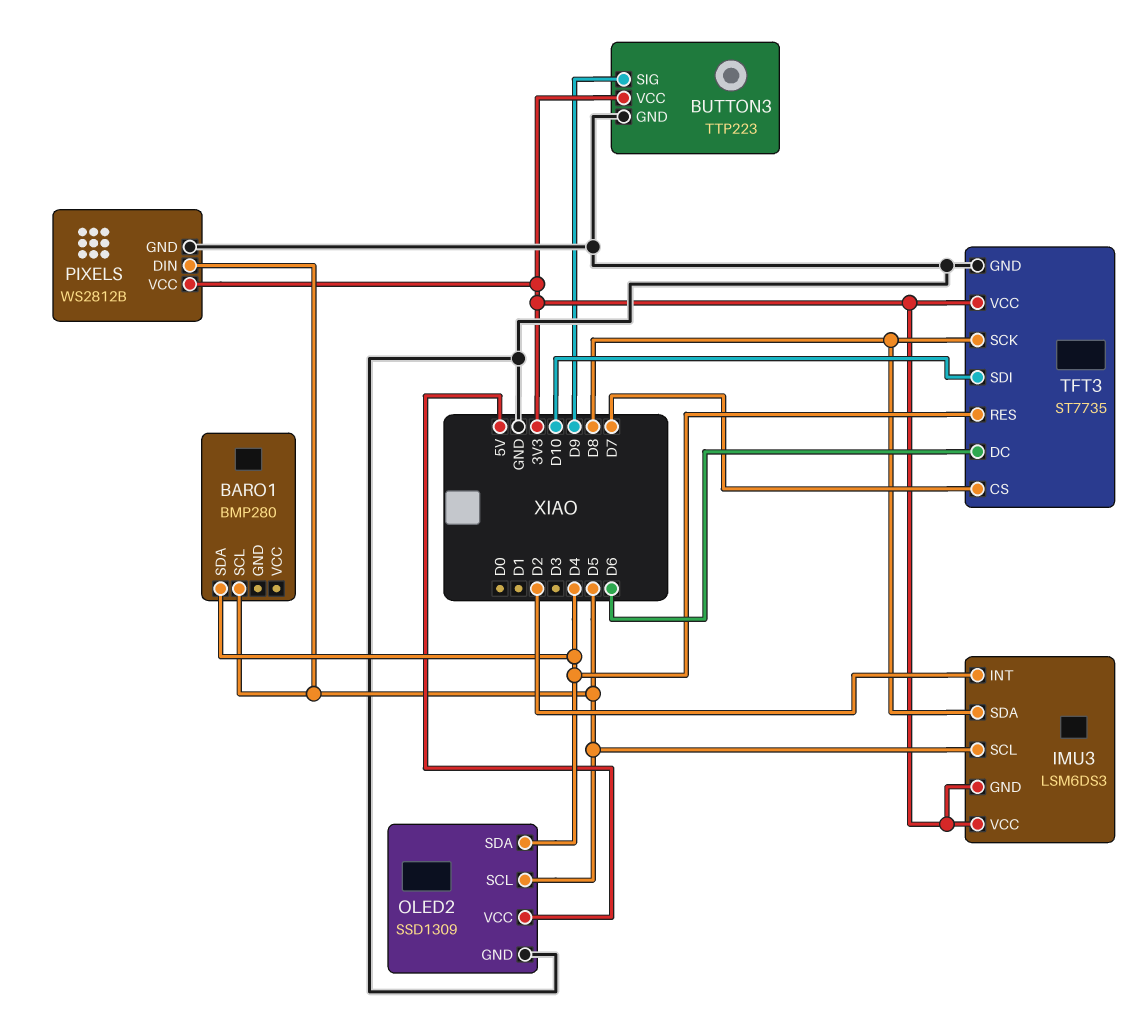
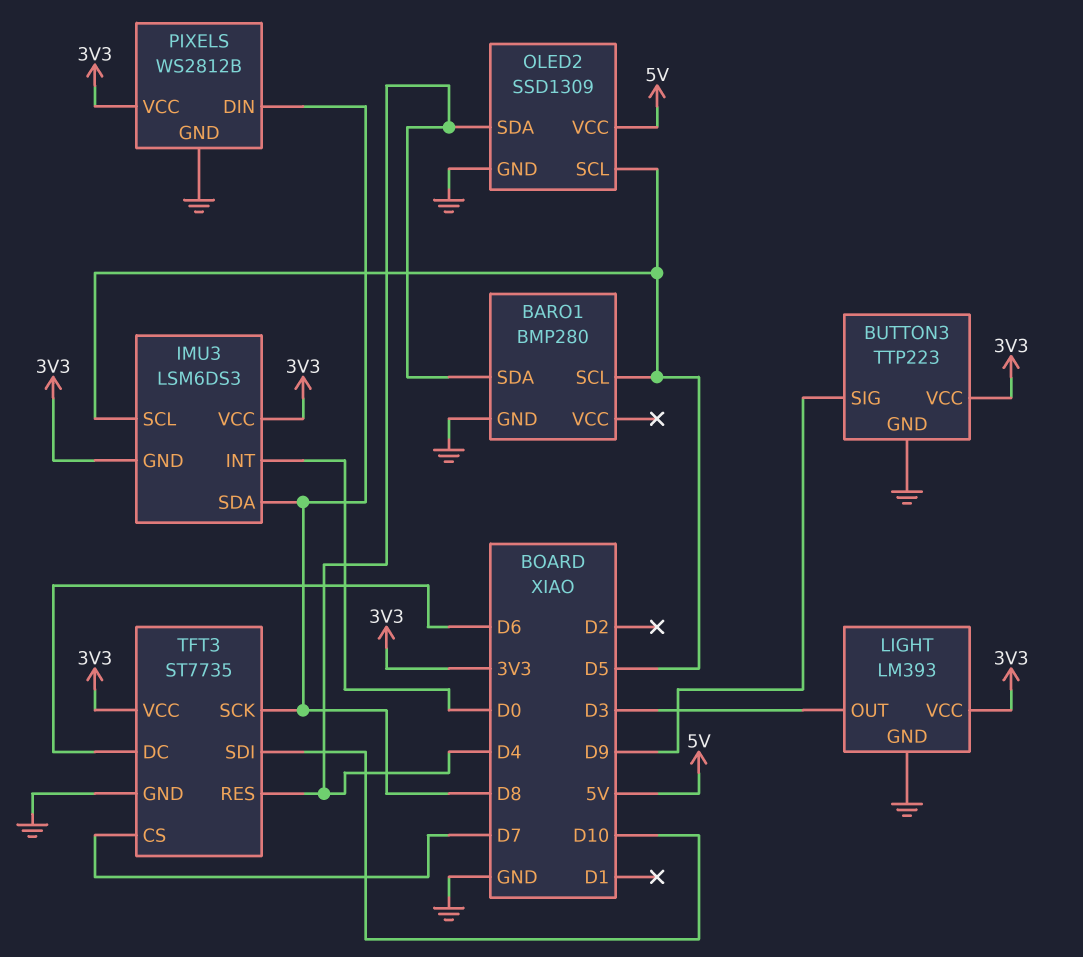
BARO1 pin GND: none -> GND
IMU3 pin INT: D2 -> D0
LIGHT: none -> LM393
LIGHT pin GND: none -> GND
LIGHT pin OUT: none -> D3
LIGHT pin VCC: none -> 3V3
PIXELS pin DIN: D5 -> D8

